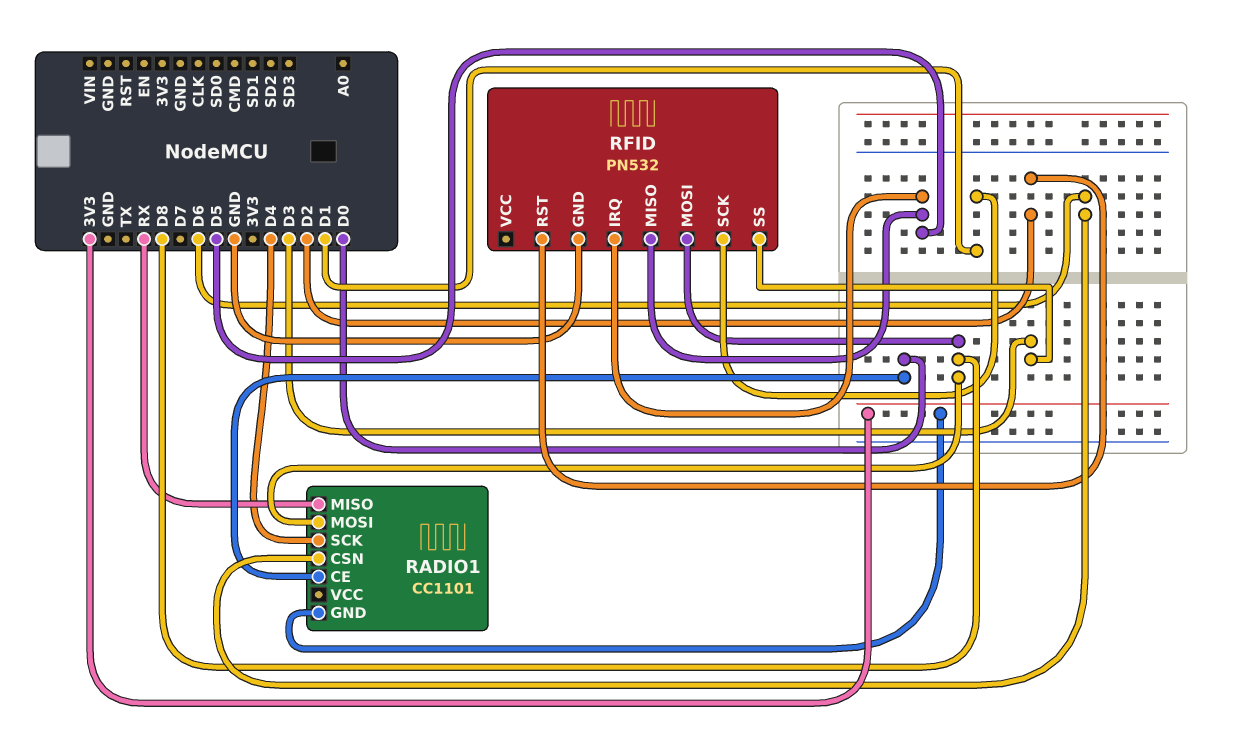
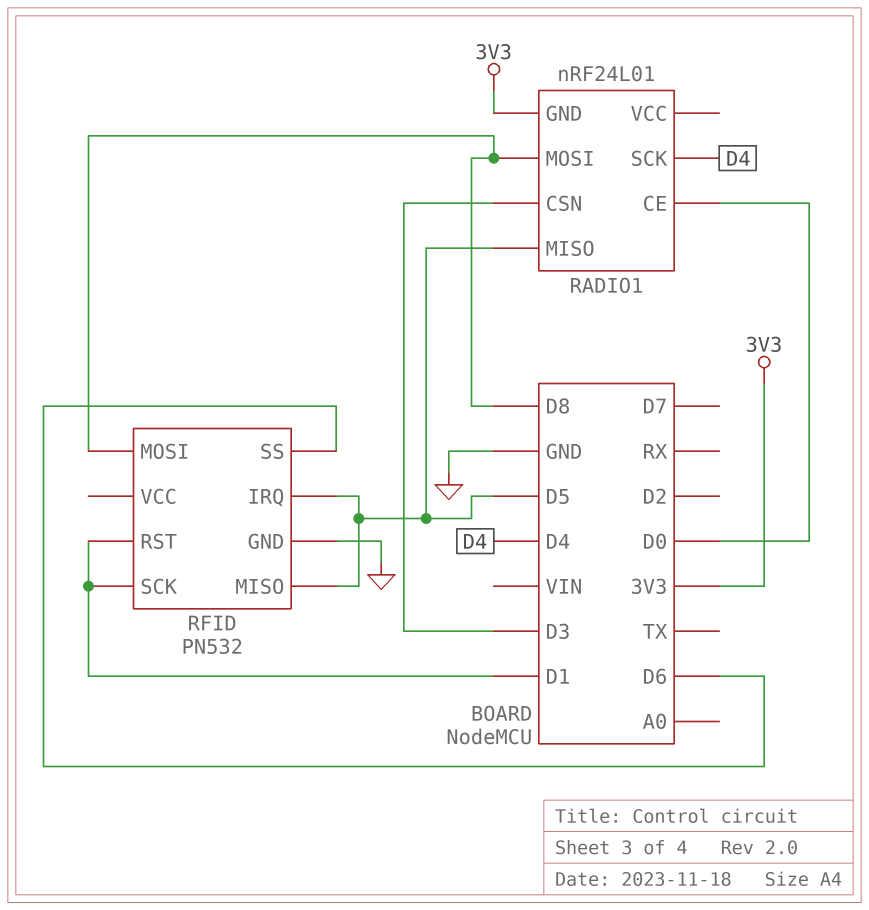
RADIO1: CC1101 -> nRF24L01
RADIO1 pin CSN: D6 -> D3
RADIO1 pin MISO: RX -> D5
RFID pin RST: D2 -> D1
RFID pin SS: D3 -> D6

